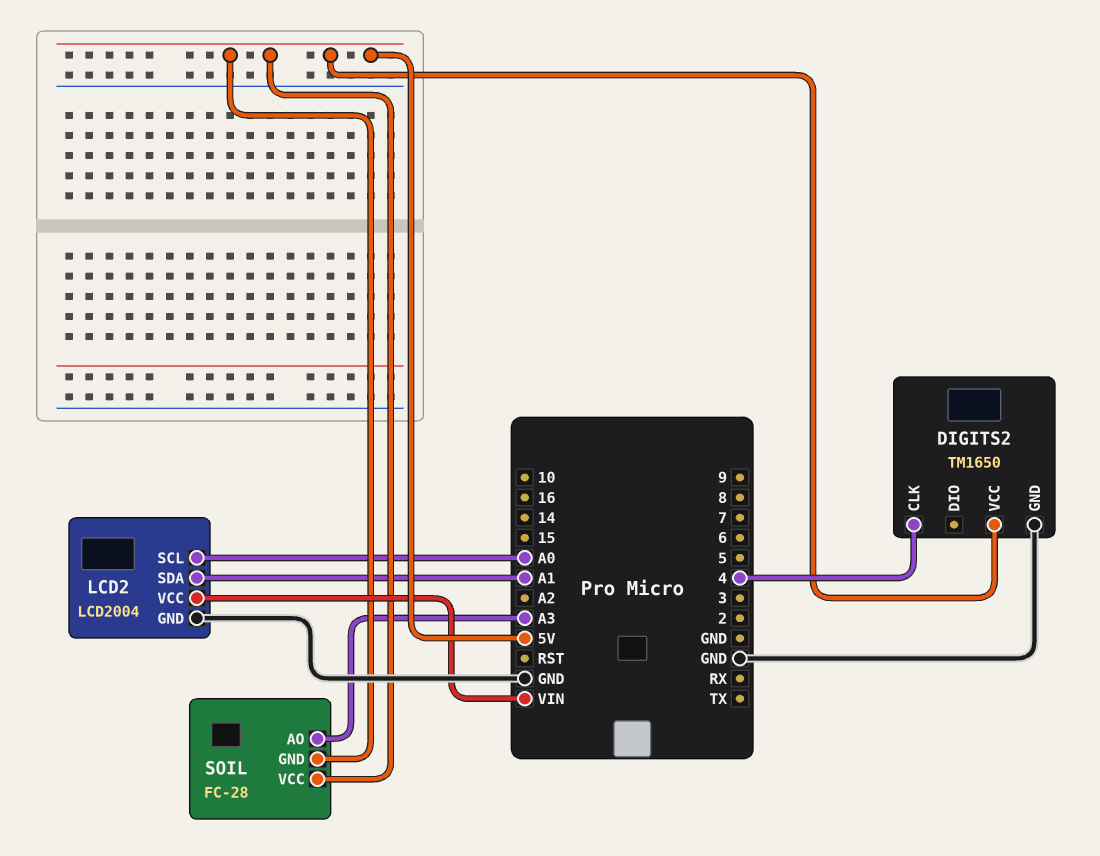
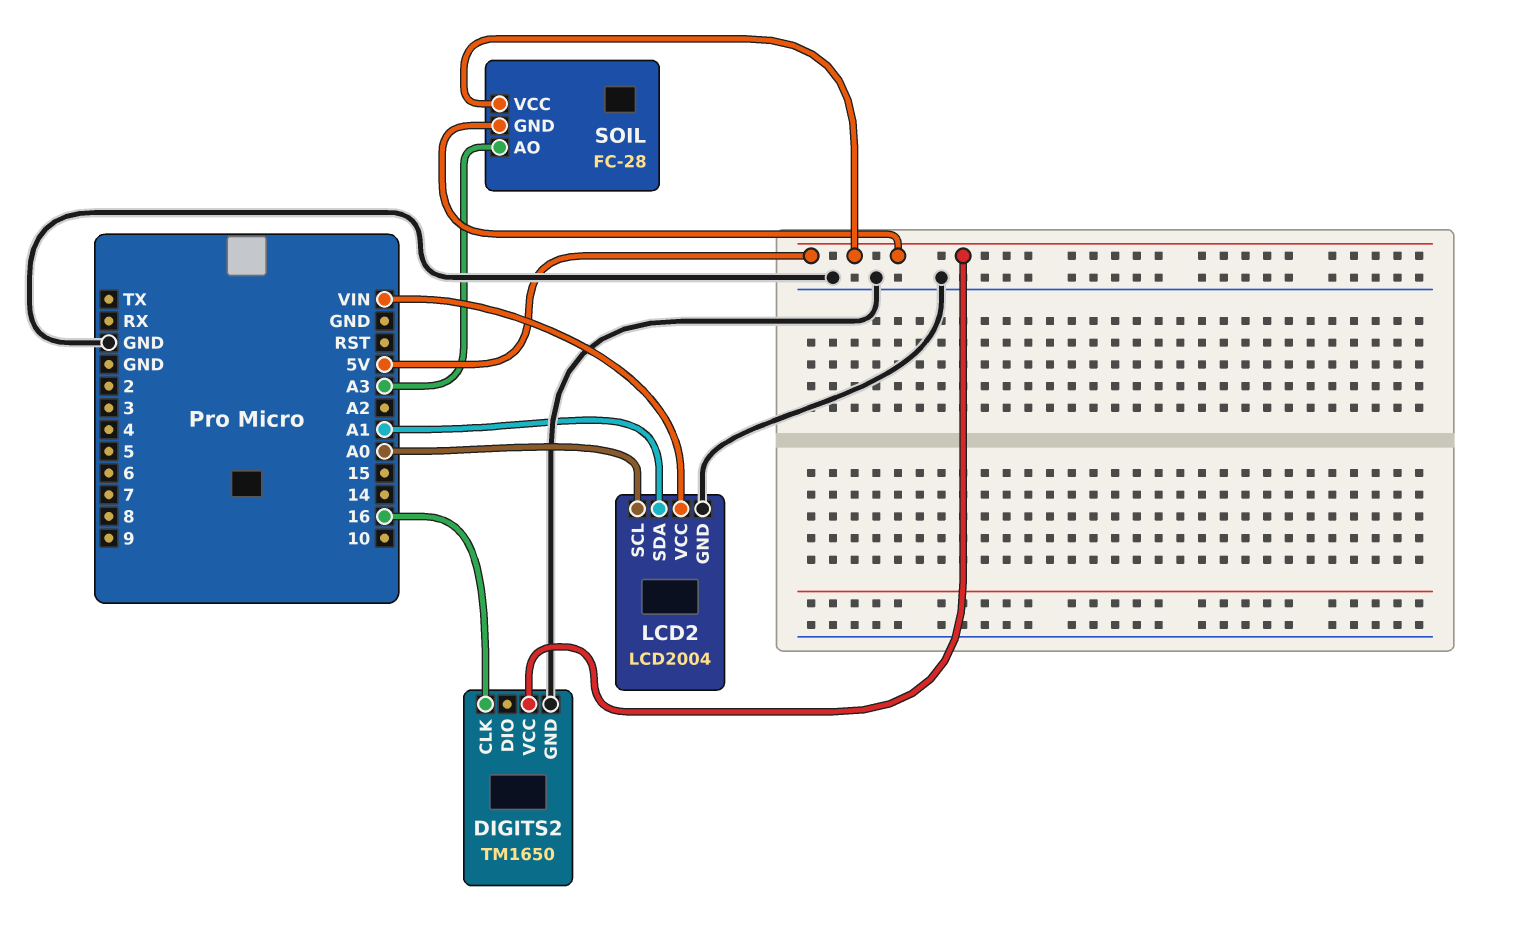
DIGITS2 pin CLK: 4 -> 16

